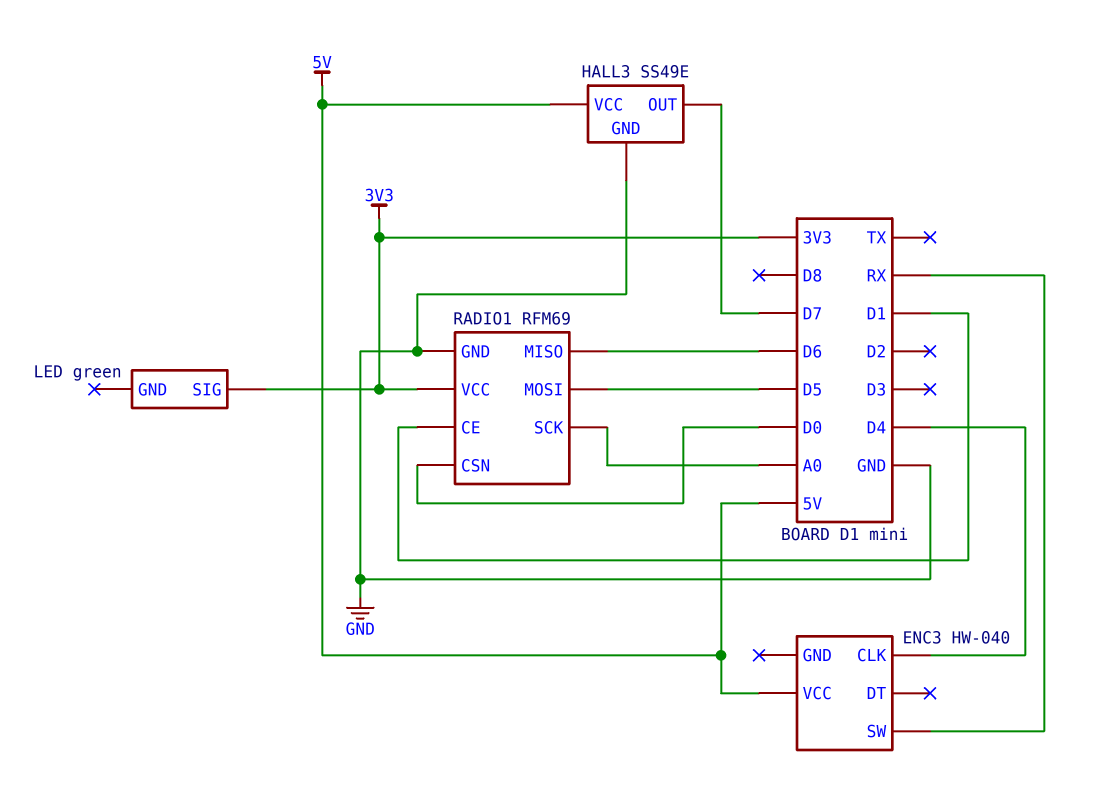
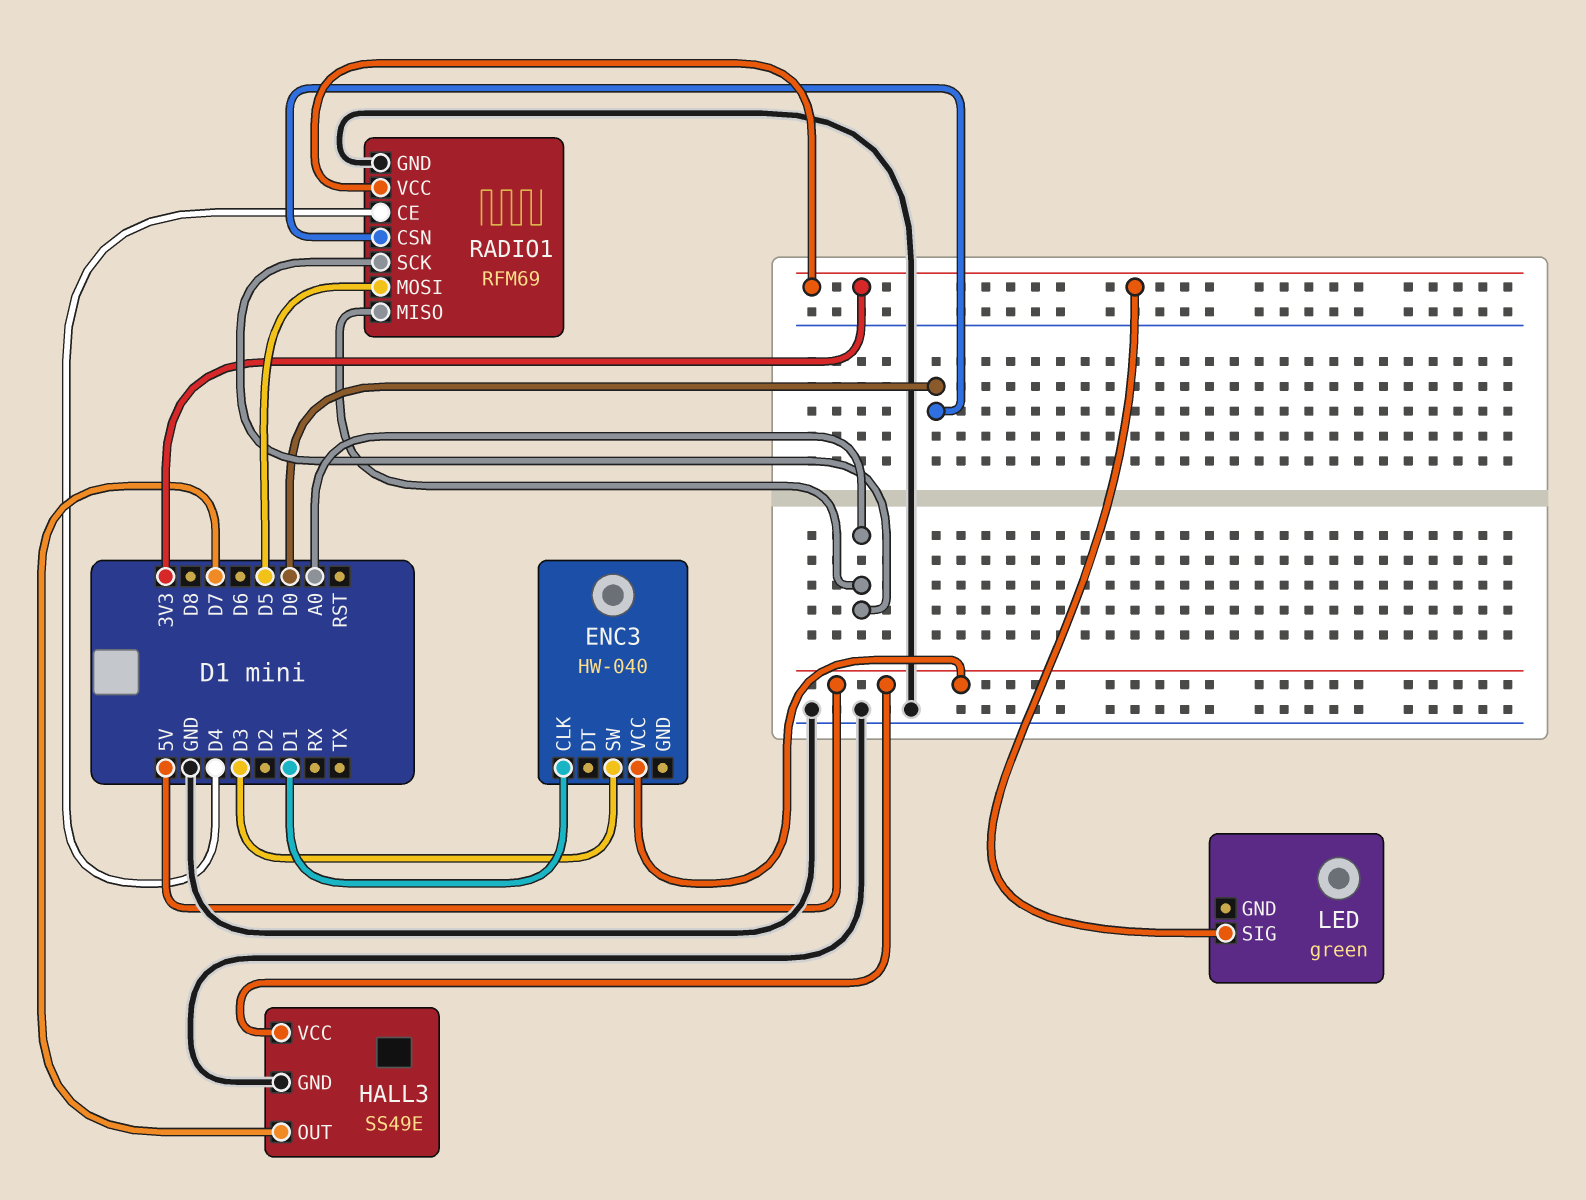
ENC3 pin CLK: D4 -> D1
ENC3 pin SW: RX -> D3
RADIO1 pin CE: D1 -> D4
RADIO1 pin MISO: D6 -> A0

